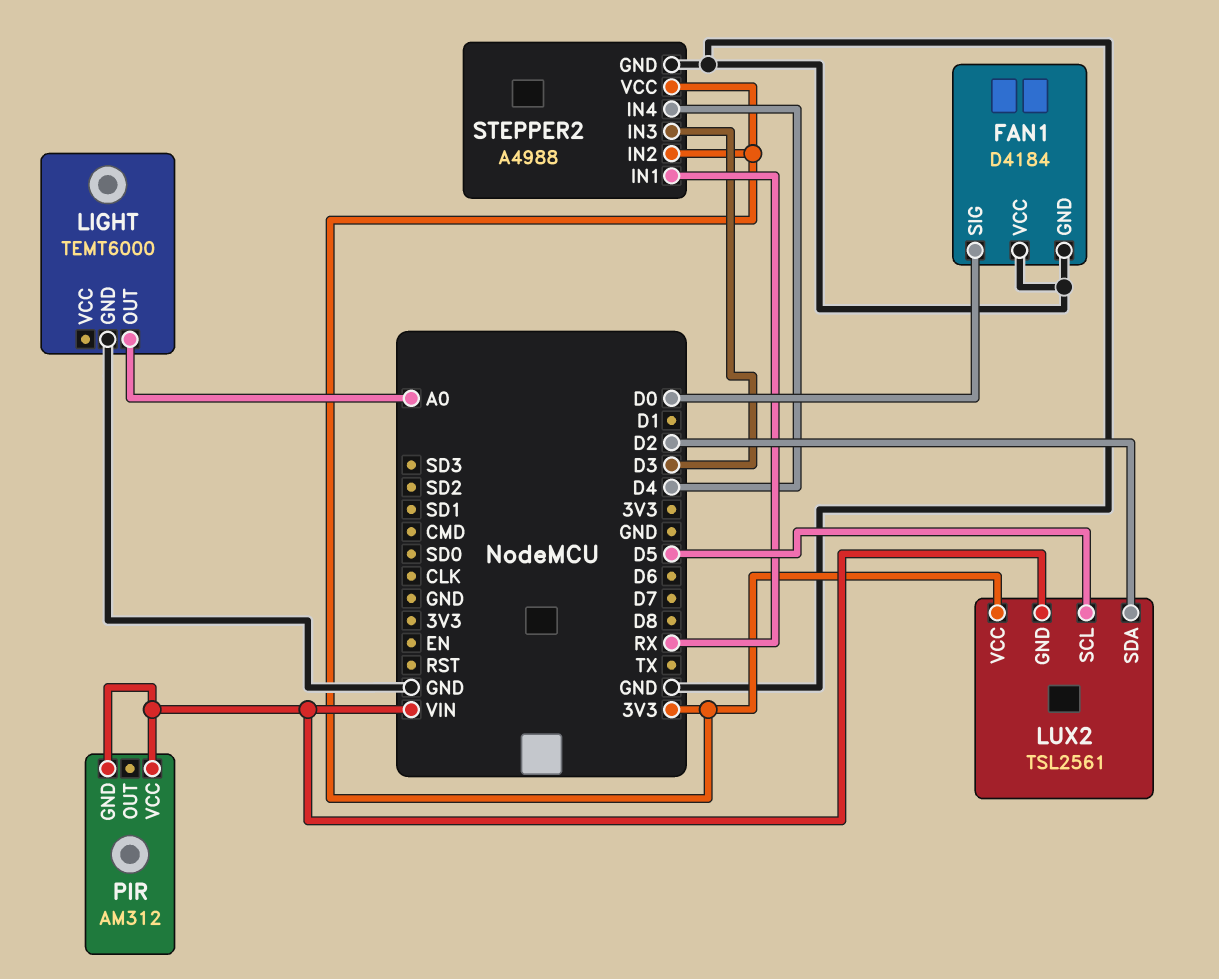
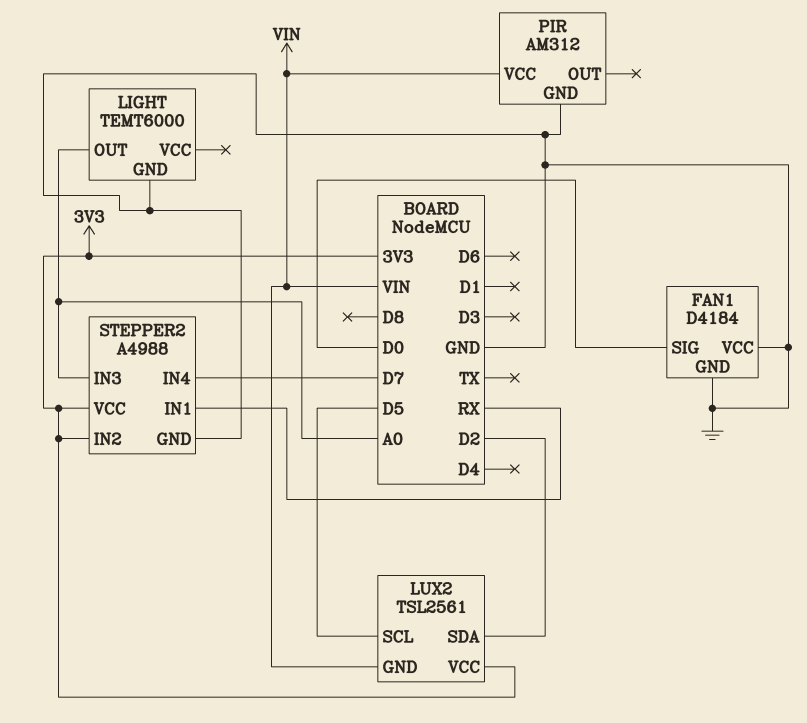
PIR pin GND: VIN -> GND
STEPPER2 pin IN3: D3 -> A0
STEPPER2 pin IN4: D4 -> D7

